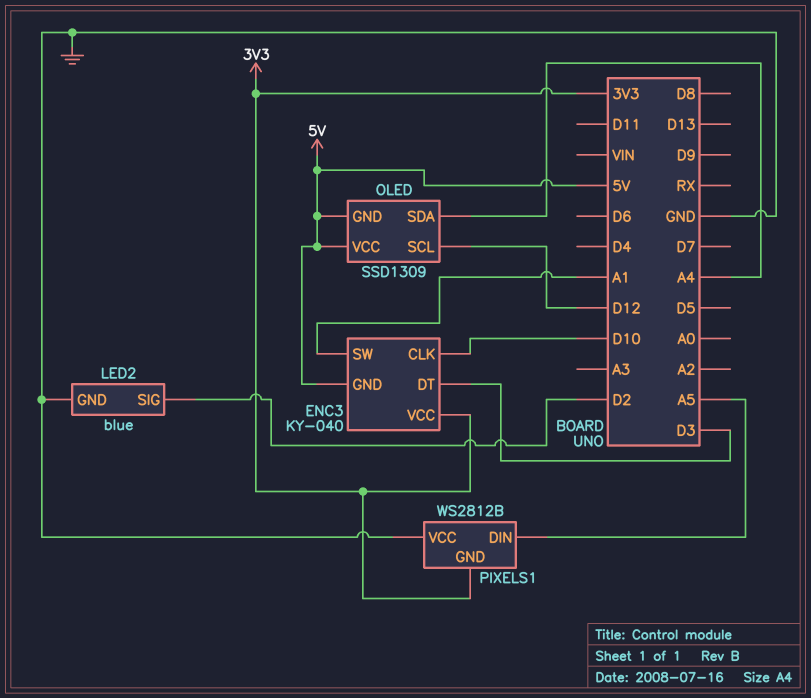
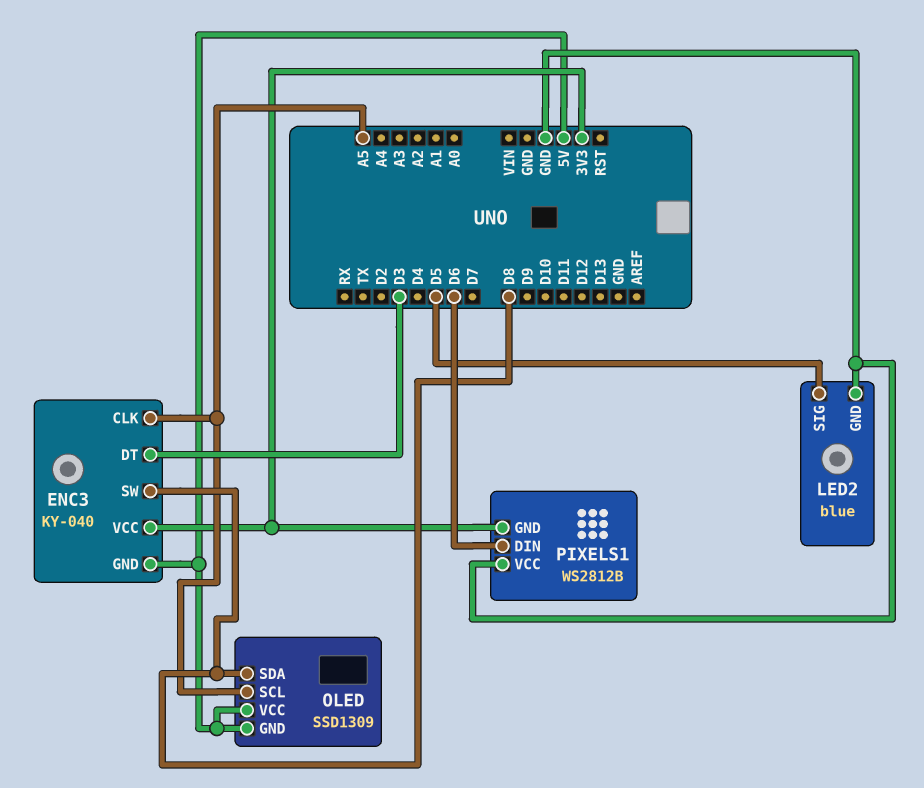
ENC3 pin CLK: D10 -> A5
ENC3 pin SW: A1 -> D8
LED2 pin SIG: D2 -> D5
OLED pin SCL: D12 -> A5
OLED pin SDA: A4 -> D8
PIXELS1 pin DIN: A5 -> D6

